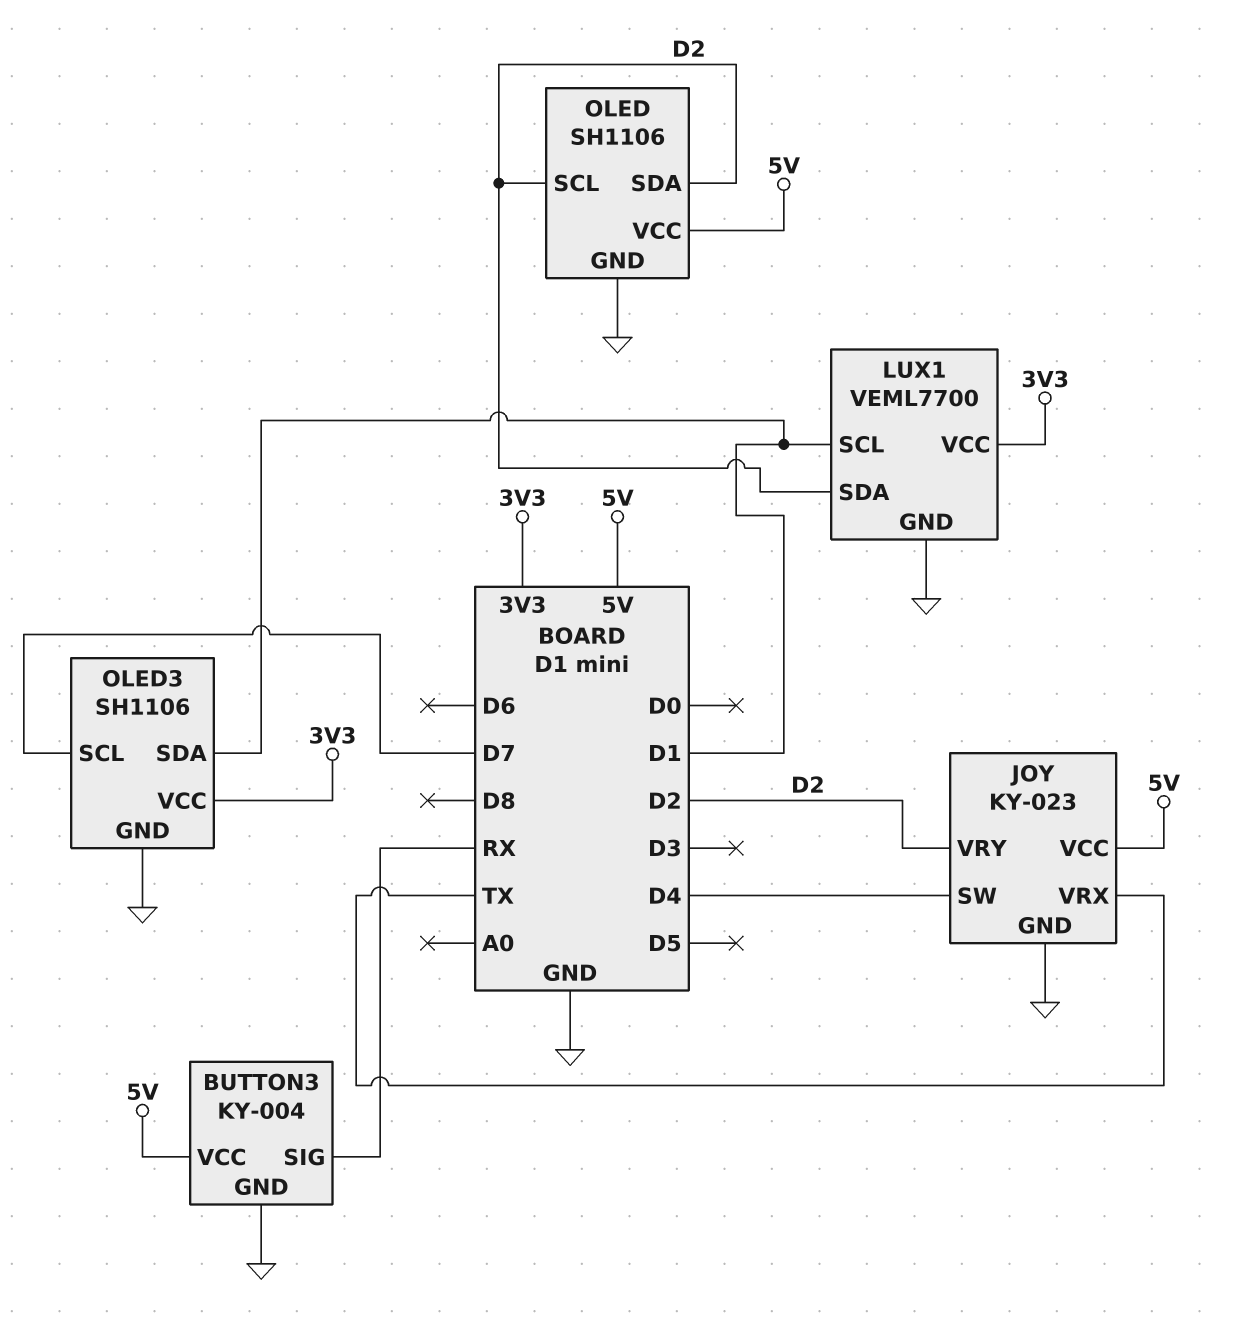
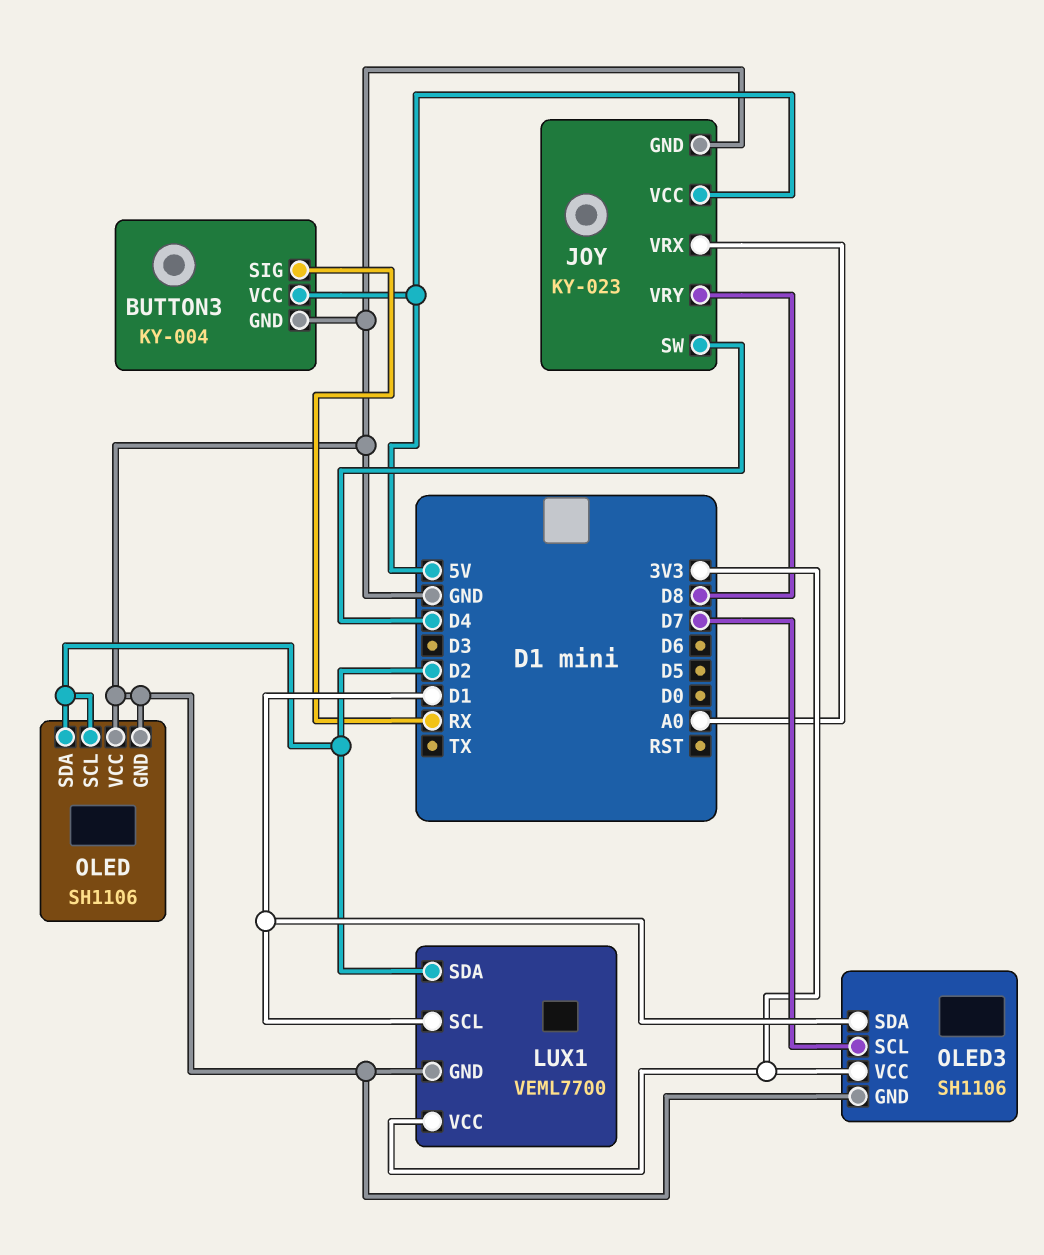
JOY pin VRX: TX -> A0
JOY pin VRY: D2 -> D8
OLED pin VCC: 5V -> GND

